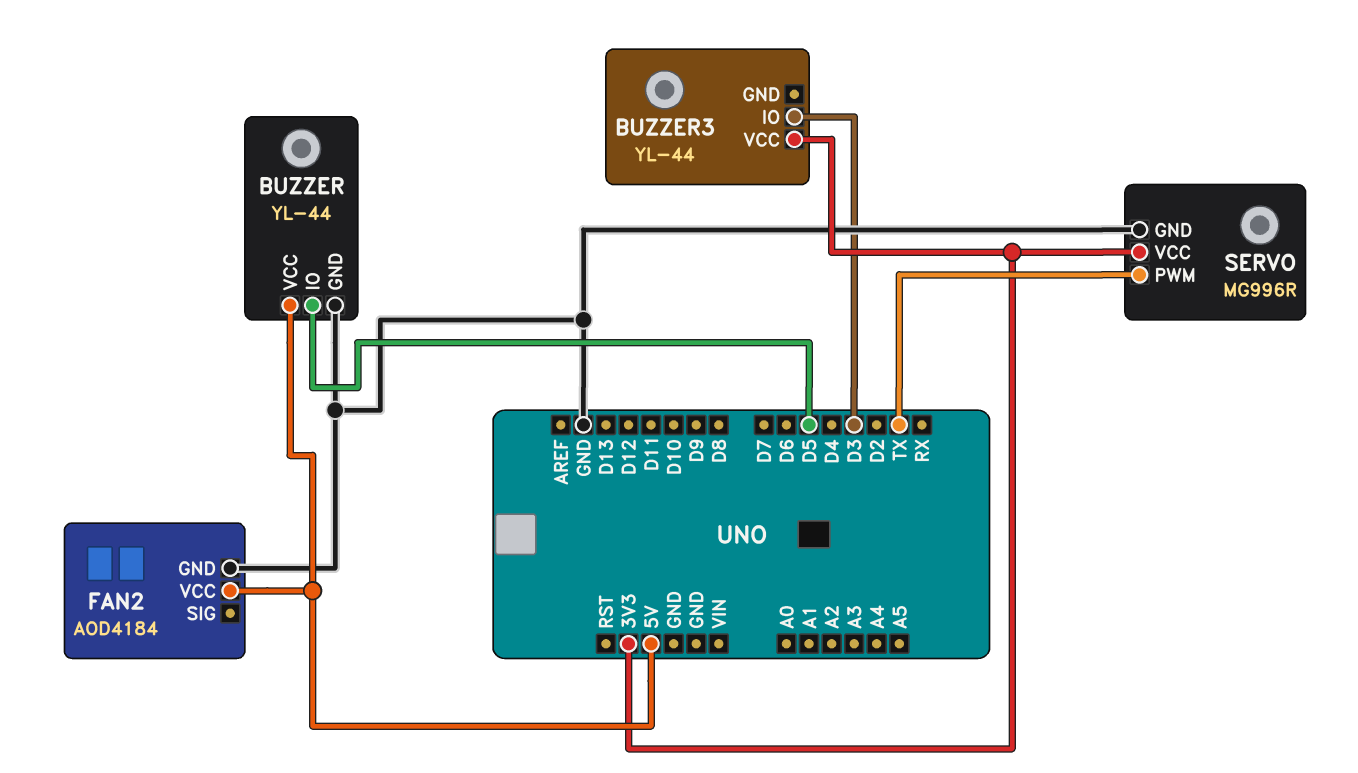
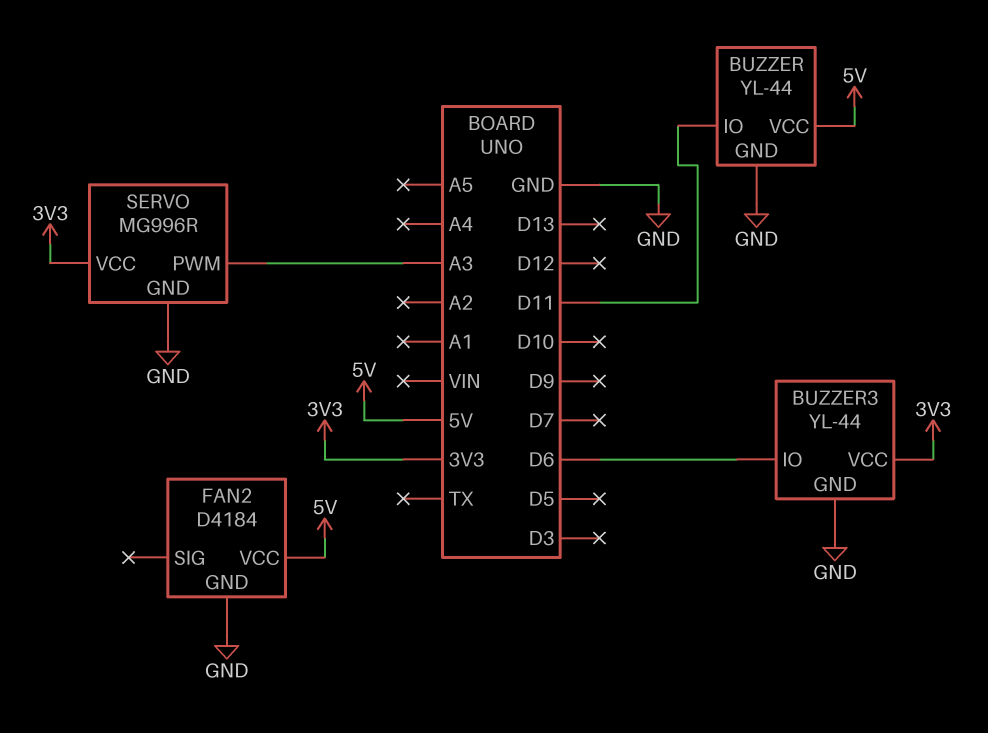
BUZZER pin IO: D5 -> D11
BUZZER3 pin GND: none -> GND
BUZZER3 pin IO: D3 -> D6
FAN2: AOD4184 -> D4184
SERVO pin PWM: TX -> A3

